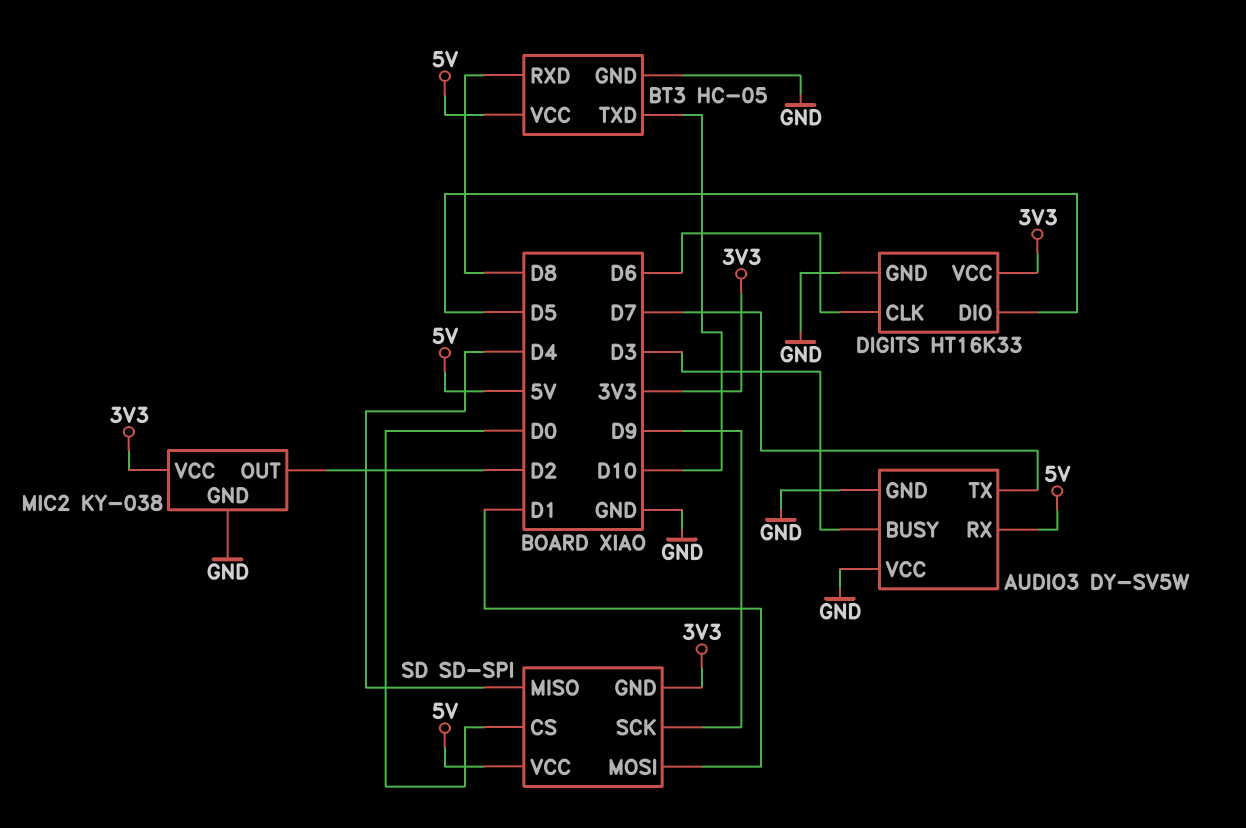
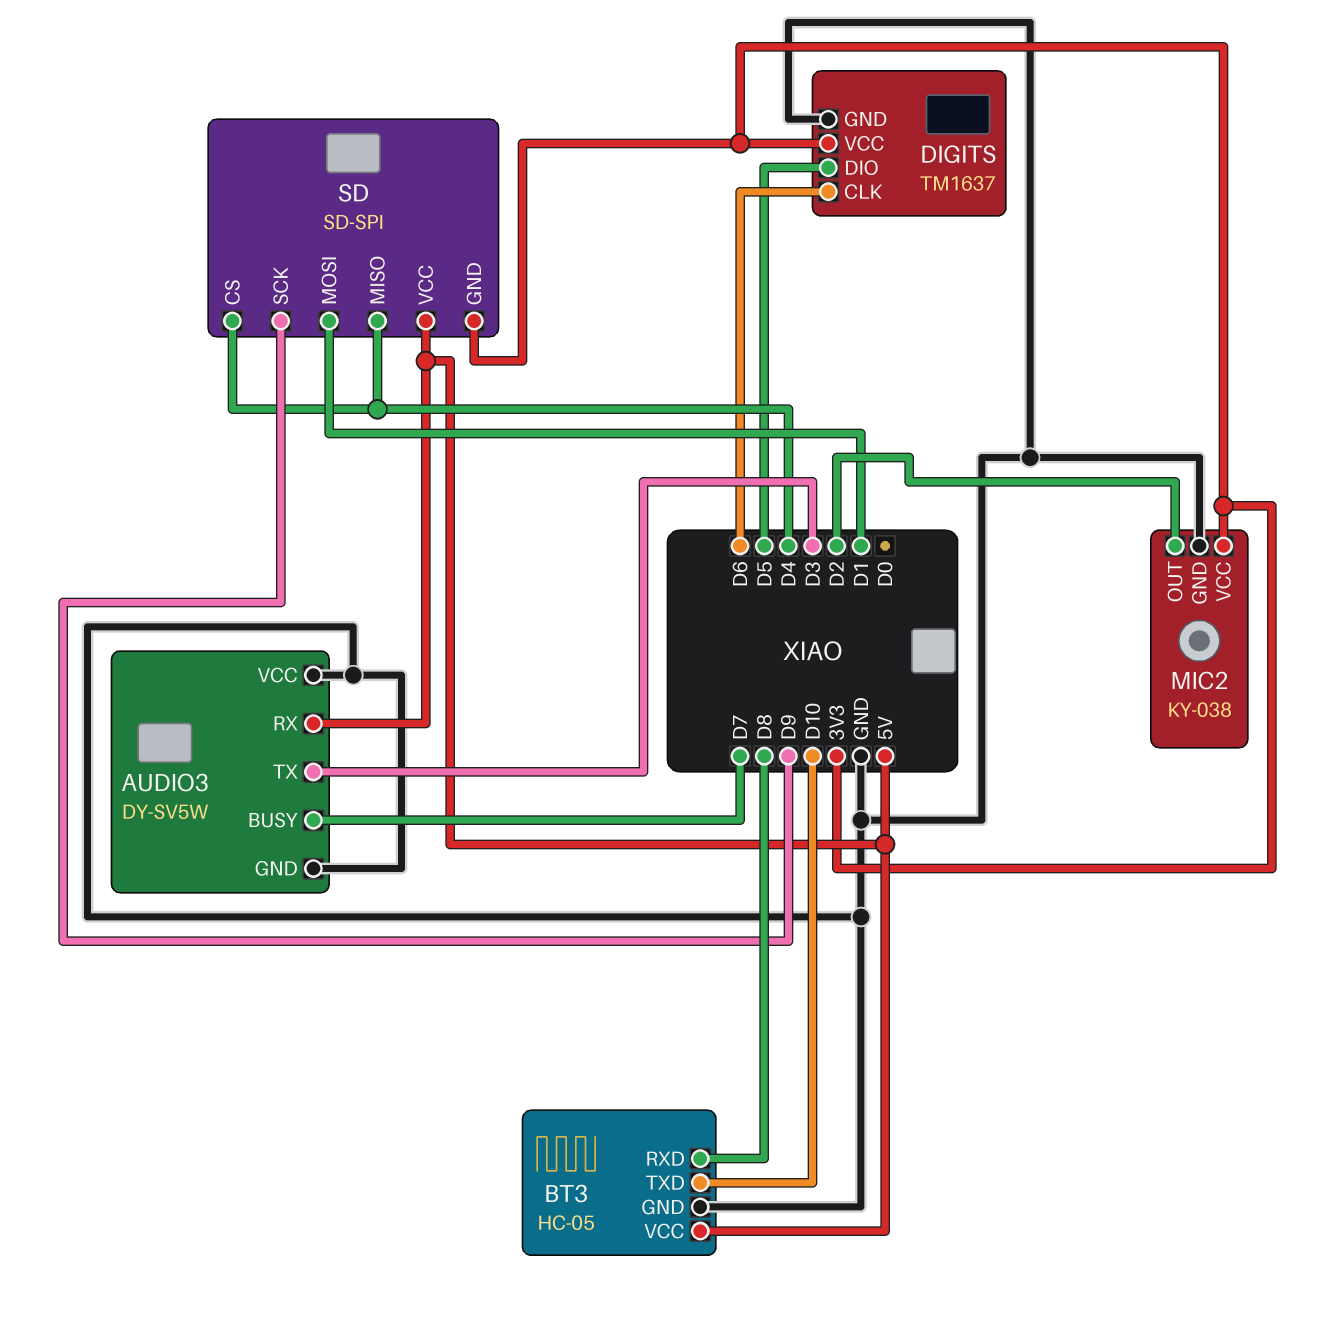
AUDIO3 pin BUSY: D3 -> D7
AUDIO3 pin TX: D7 -> D3
DIGITS: HT16K33 -> TM1637
SD pin CS: D0 -> D4

